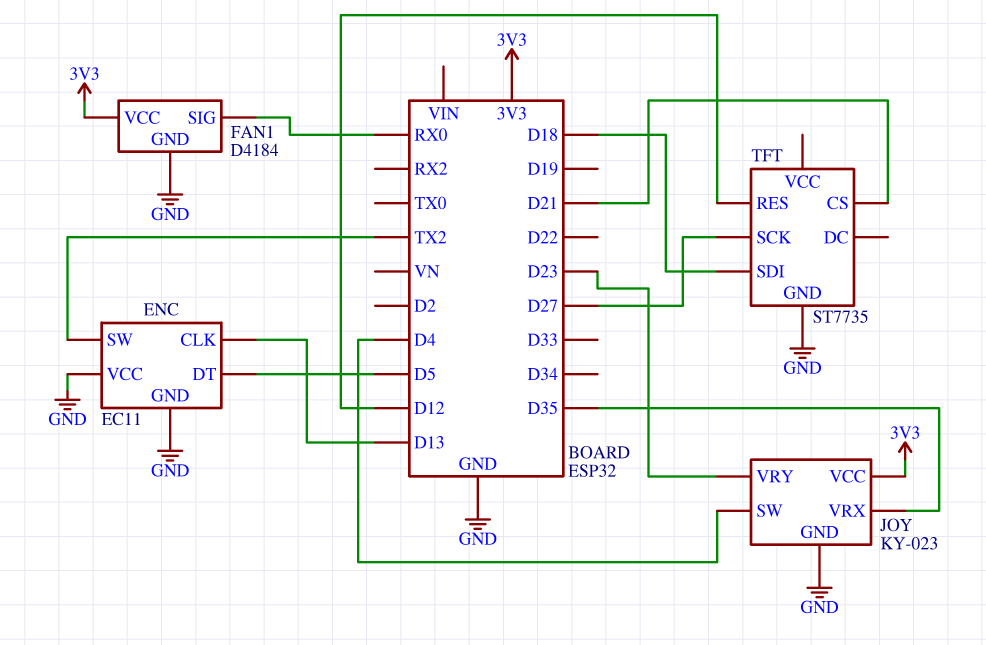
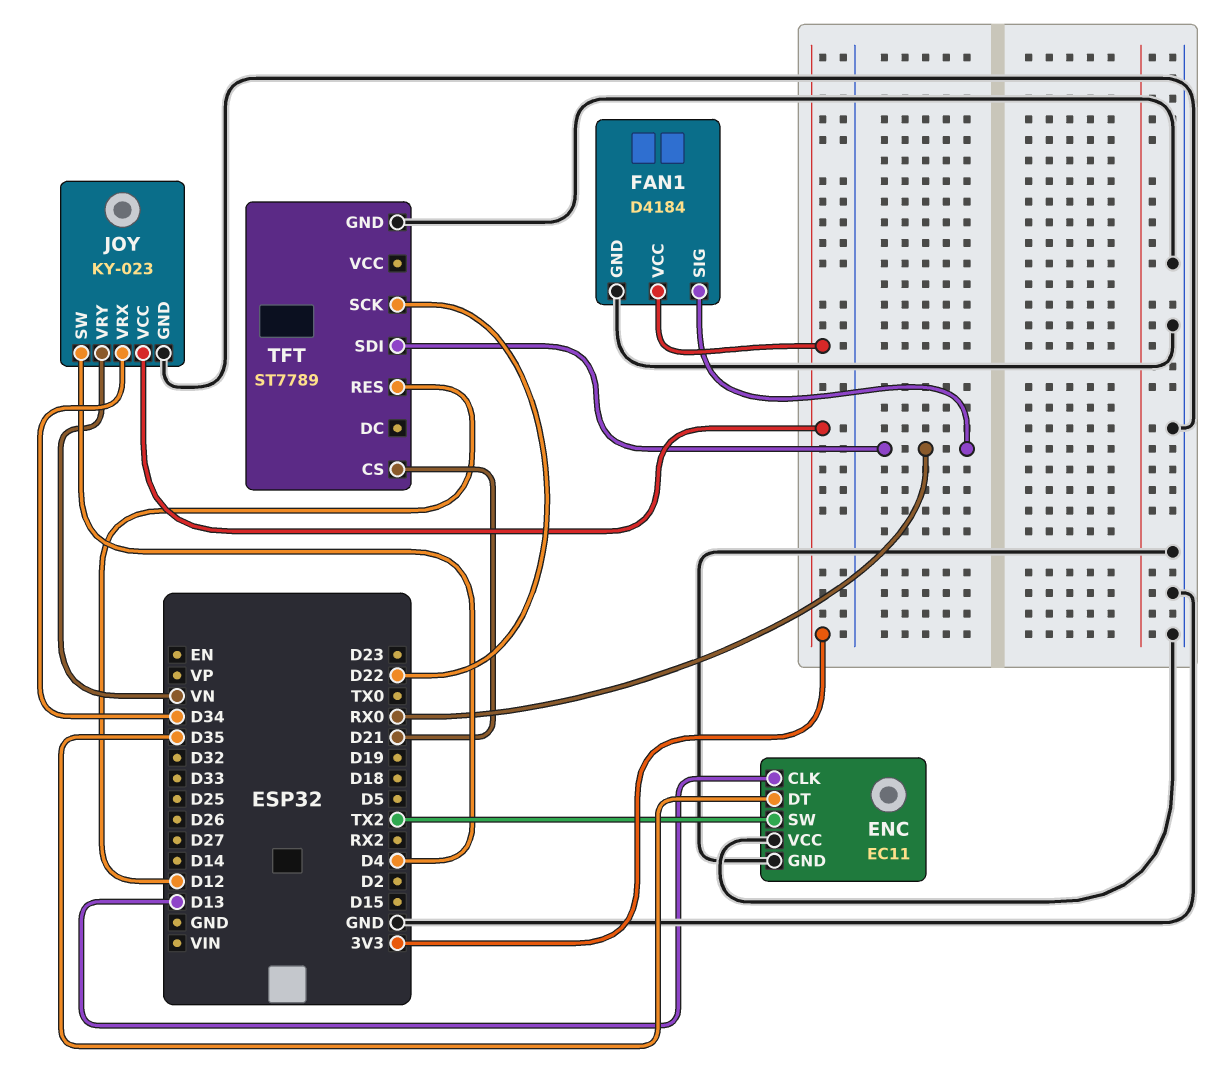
ENC pin DT: D5 -> D35
JOY pin VRX: D35 -> D34
JOY pin VRY: D23 -> VN
TFT: ST7735 -> ST7789
TFT pin SCK: D27 -> D22
TFT pin SDI: D18 -> RX0

